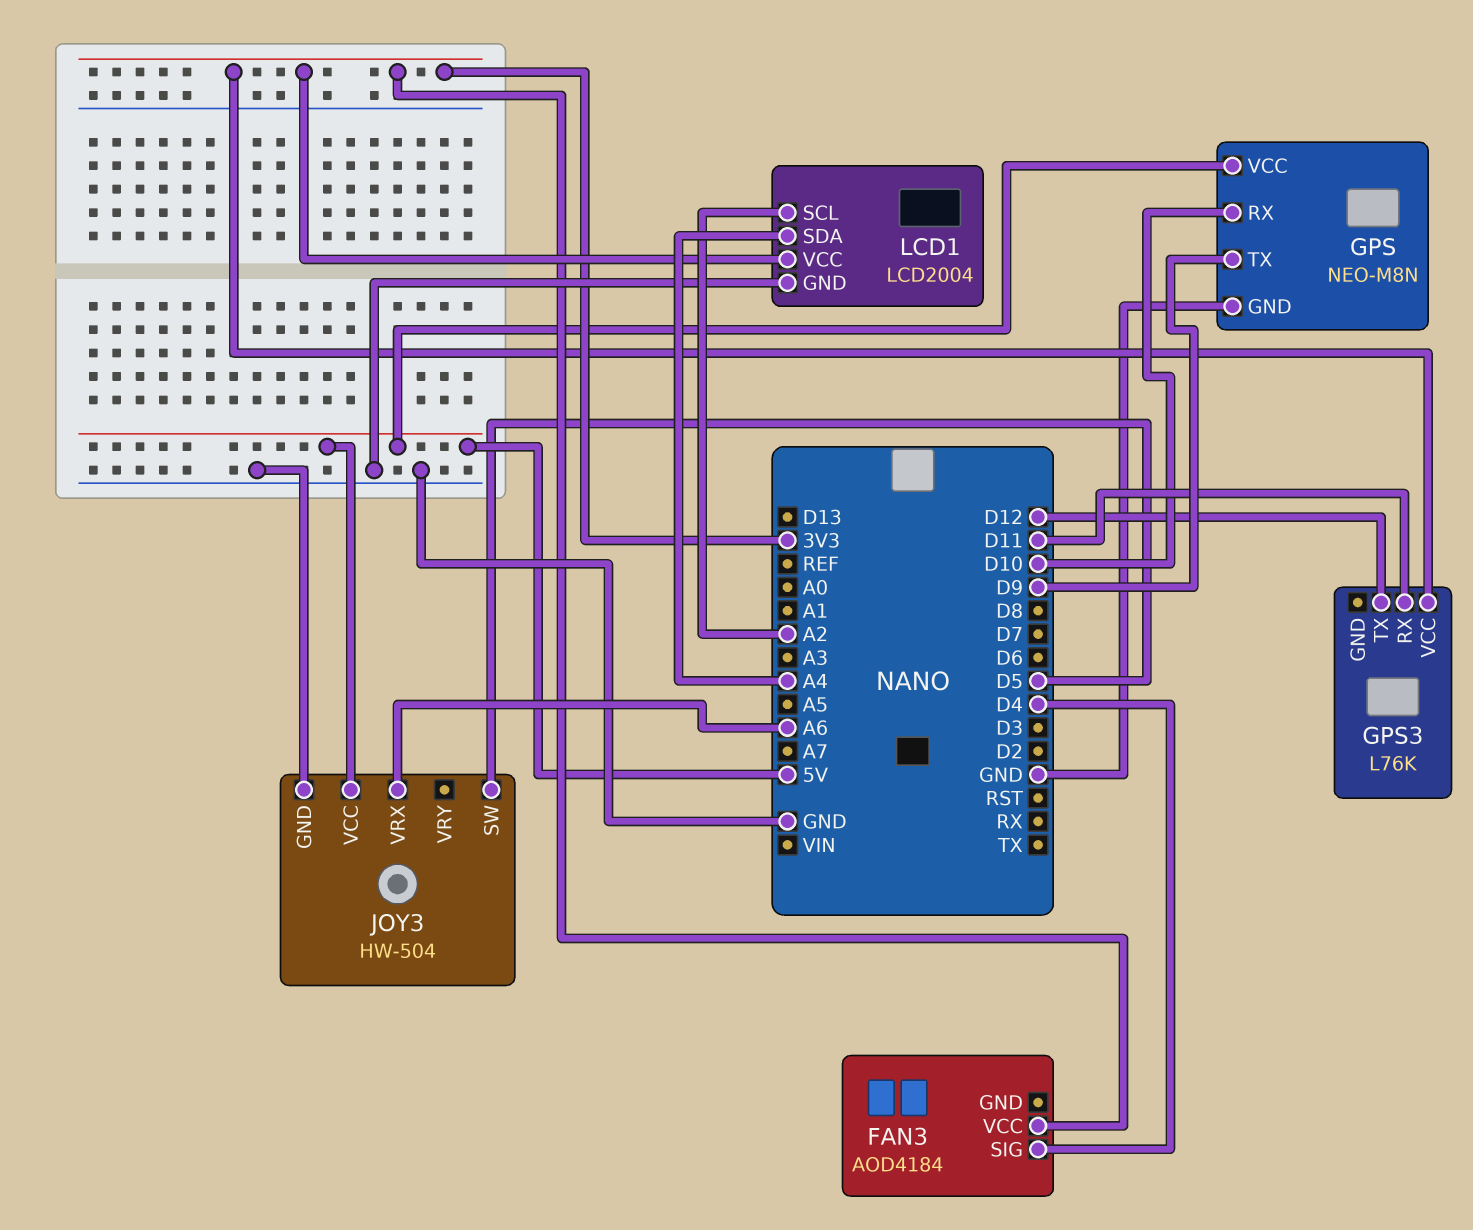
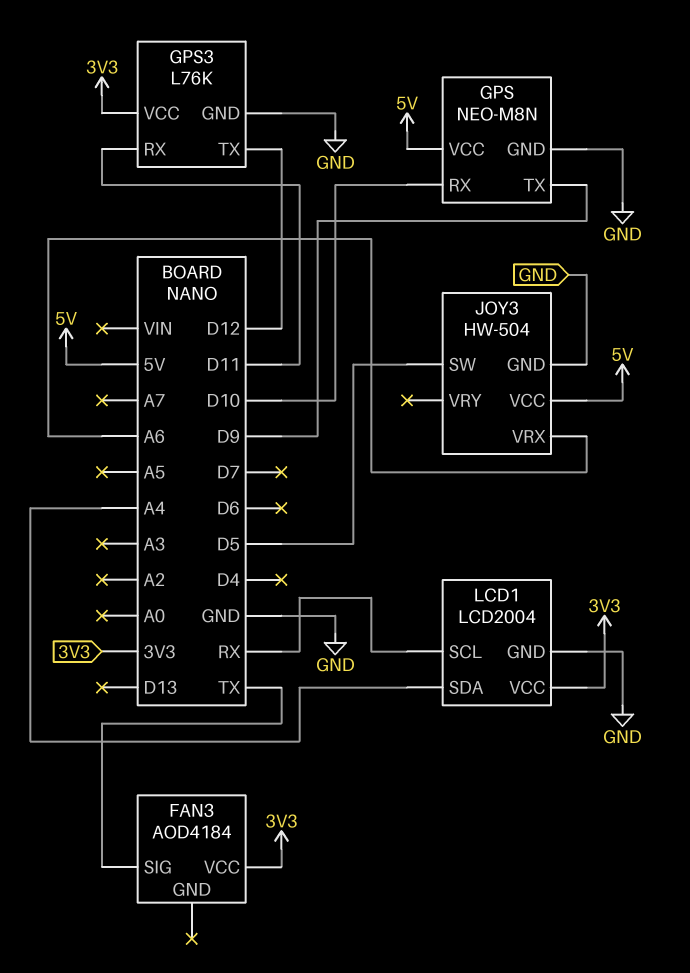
FAN3 pin SIG: D4 -> TX
GPS3 pin GND: none -> GND
LCD1 pin SCL: A2 -> RX

